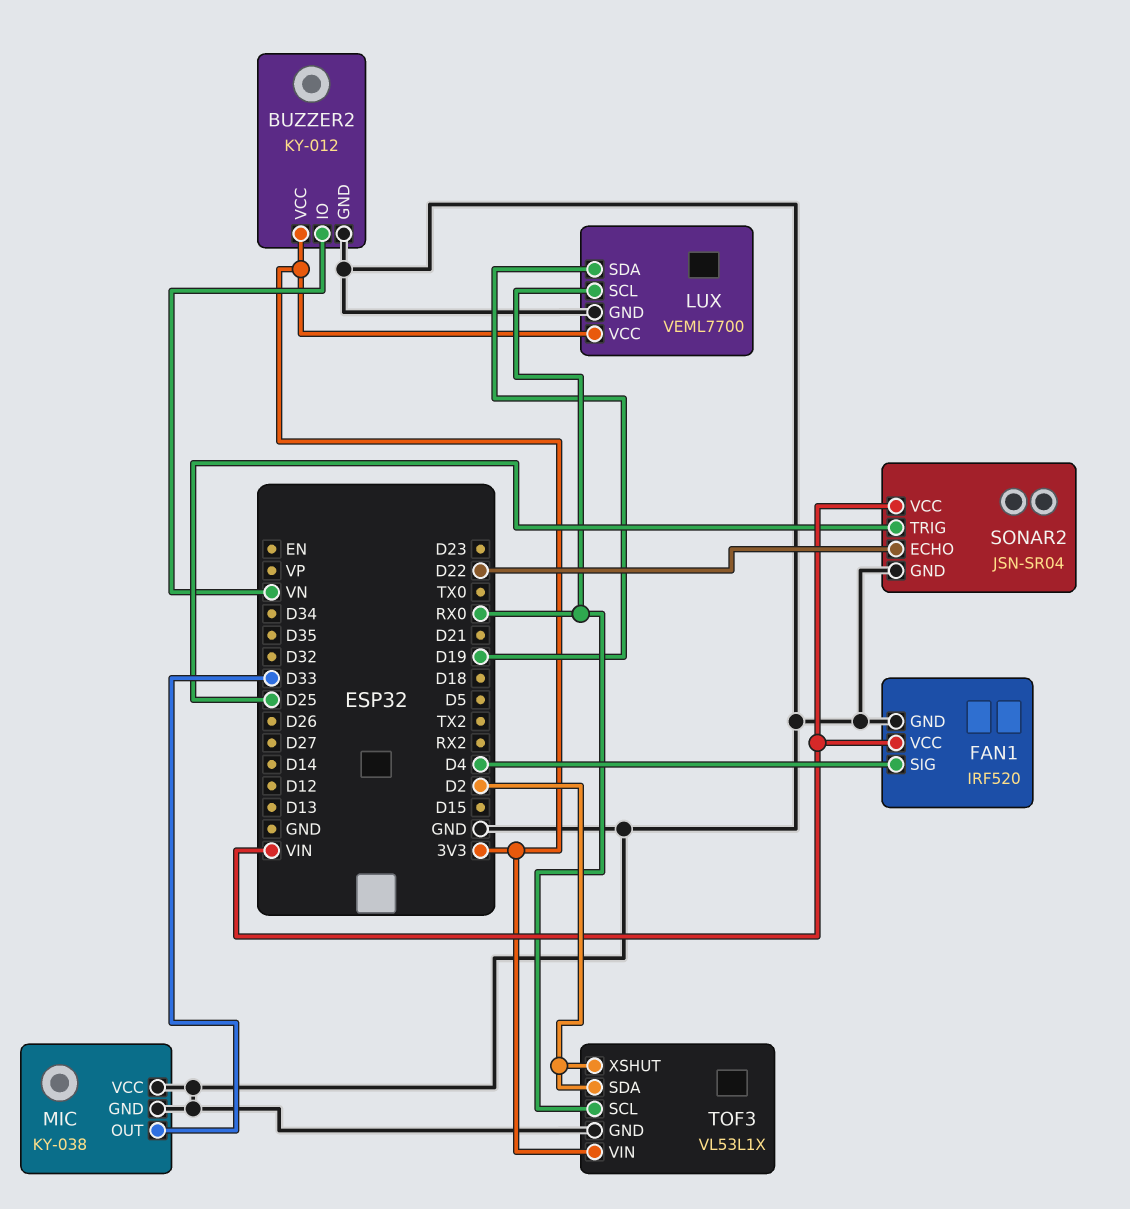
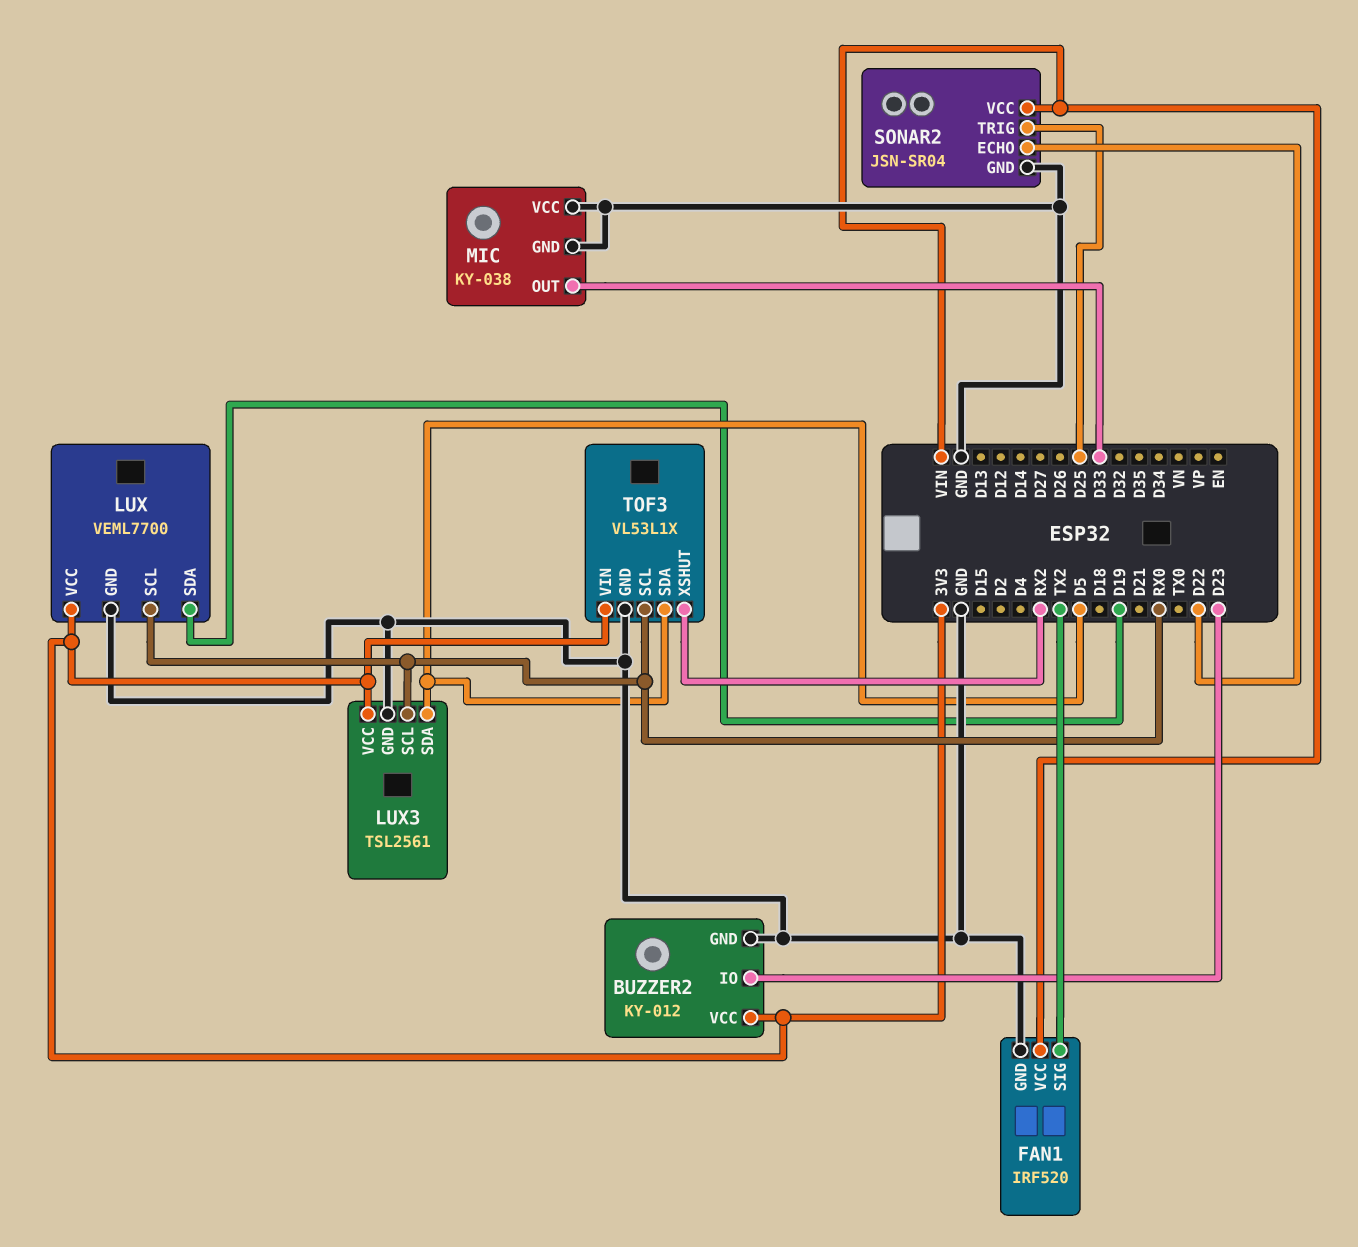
BUZZER2 pin IO: VN -> D23
FAN1 pin SIG: D4 -> TX2
LUX3: none -> TSL2561
LUX3 pin GND: none -> GND
LUX3 pin SCL: none -> RX0
LUX3 pin SDA: none -> D5
LUX3 pin VCC: none -> 3V3
TOF3 pin SDA: D2 -> D5
TOF3 pin XSHUT: D2 -> RX2

